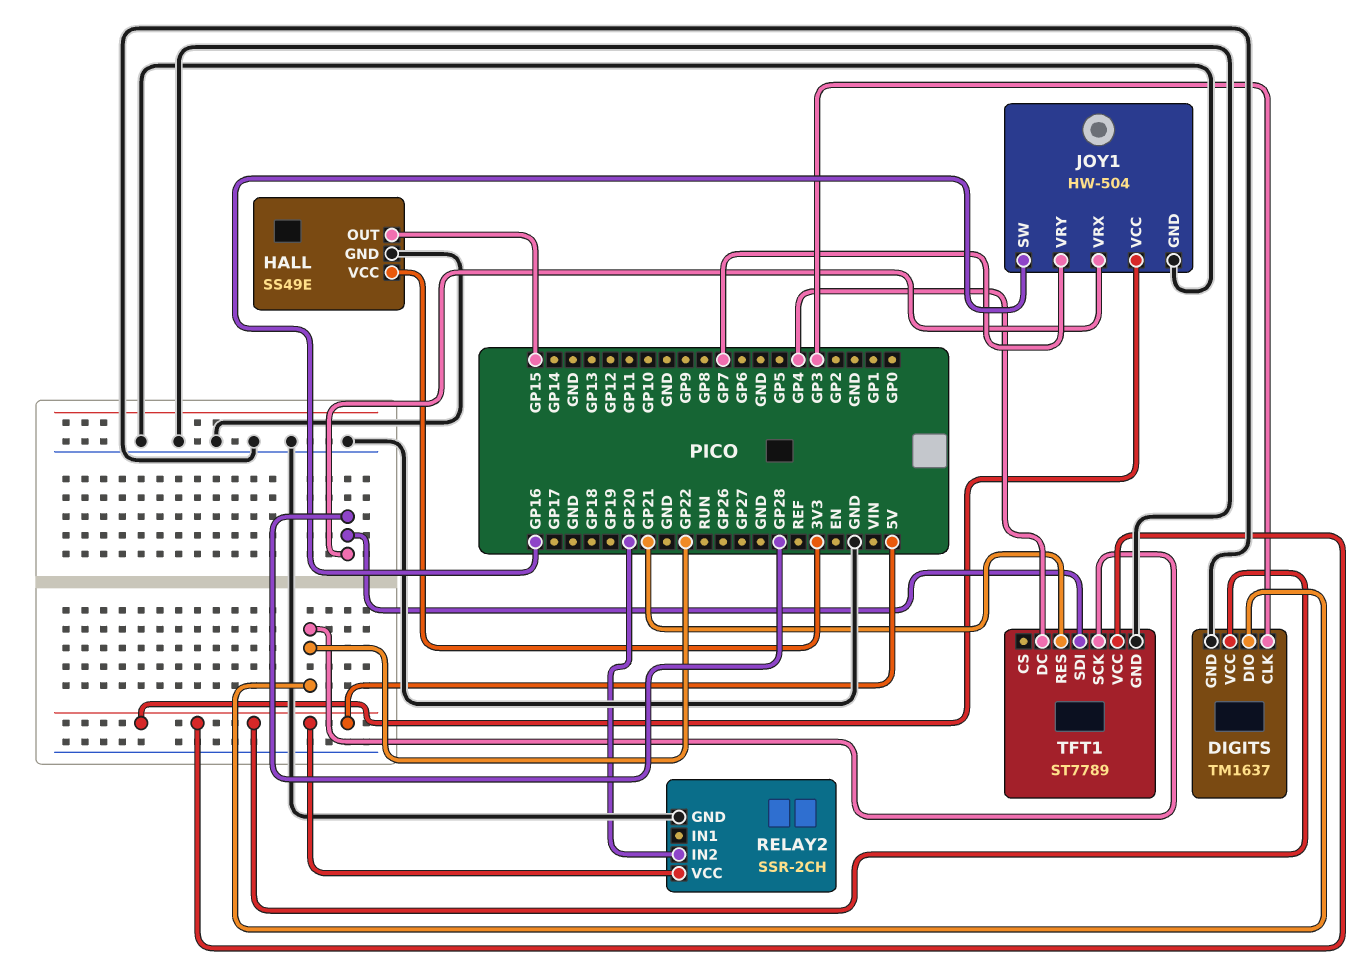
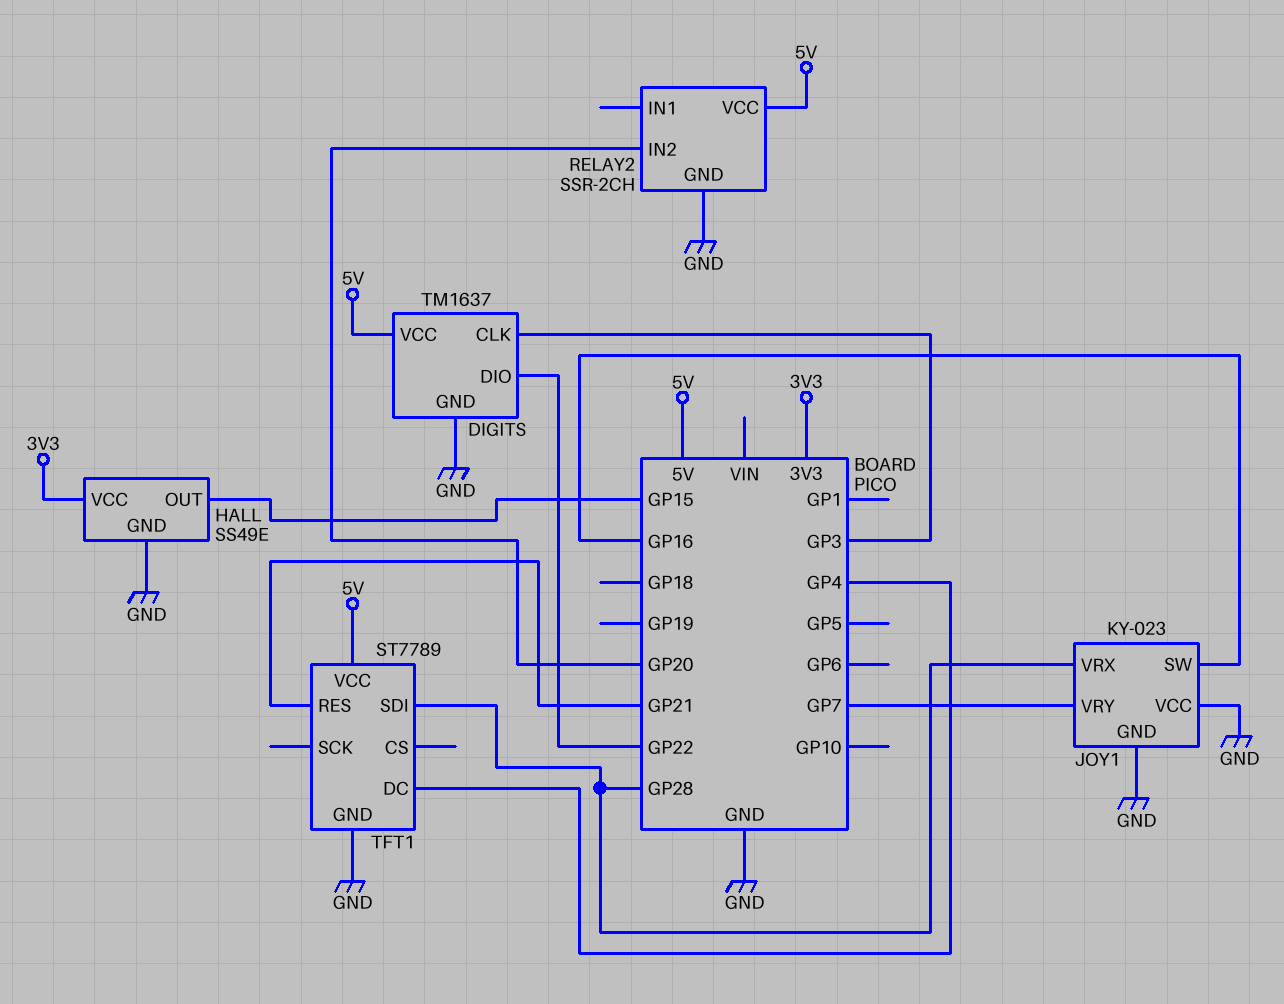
JOY1: HW-504 -> KY-023
JOY1 pin VCC: 5V -> GND
TFT1 pin SCK: GP22 -> none

